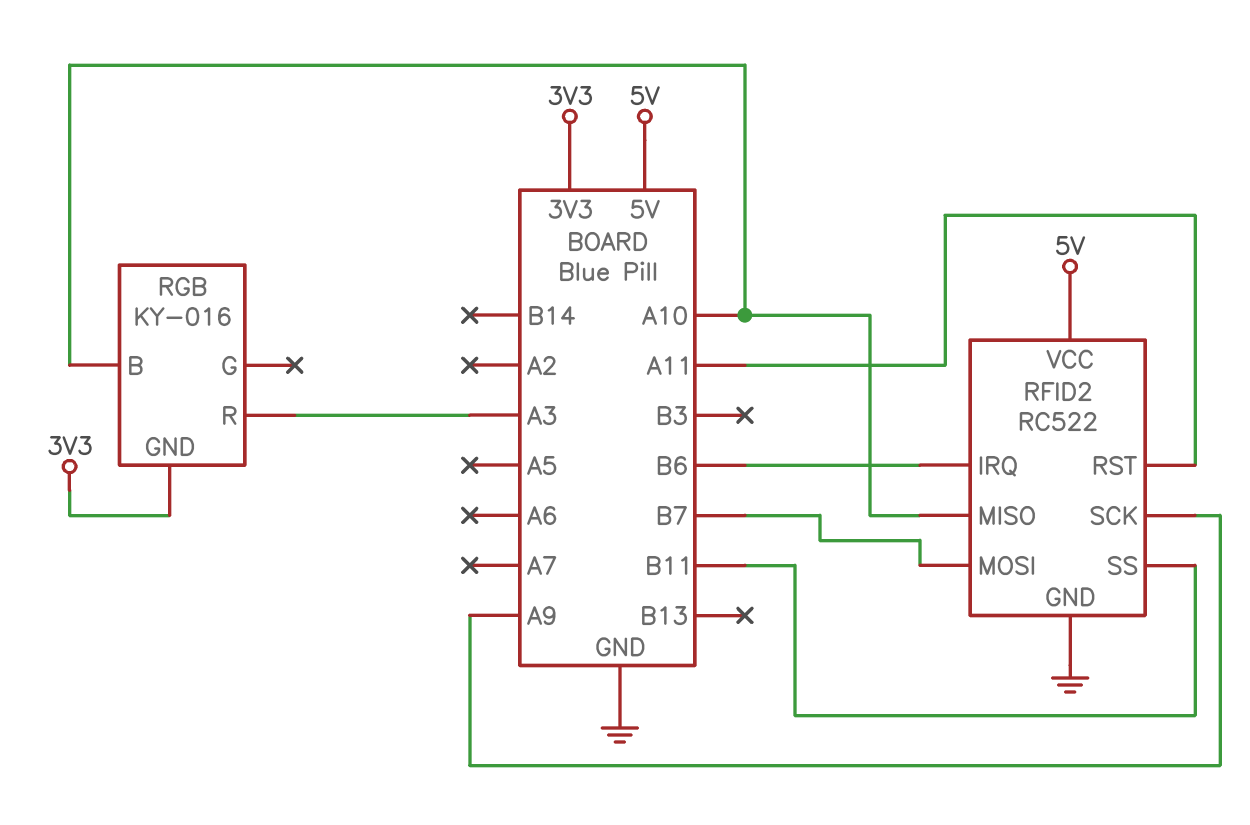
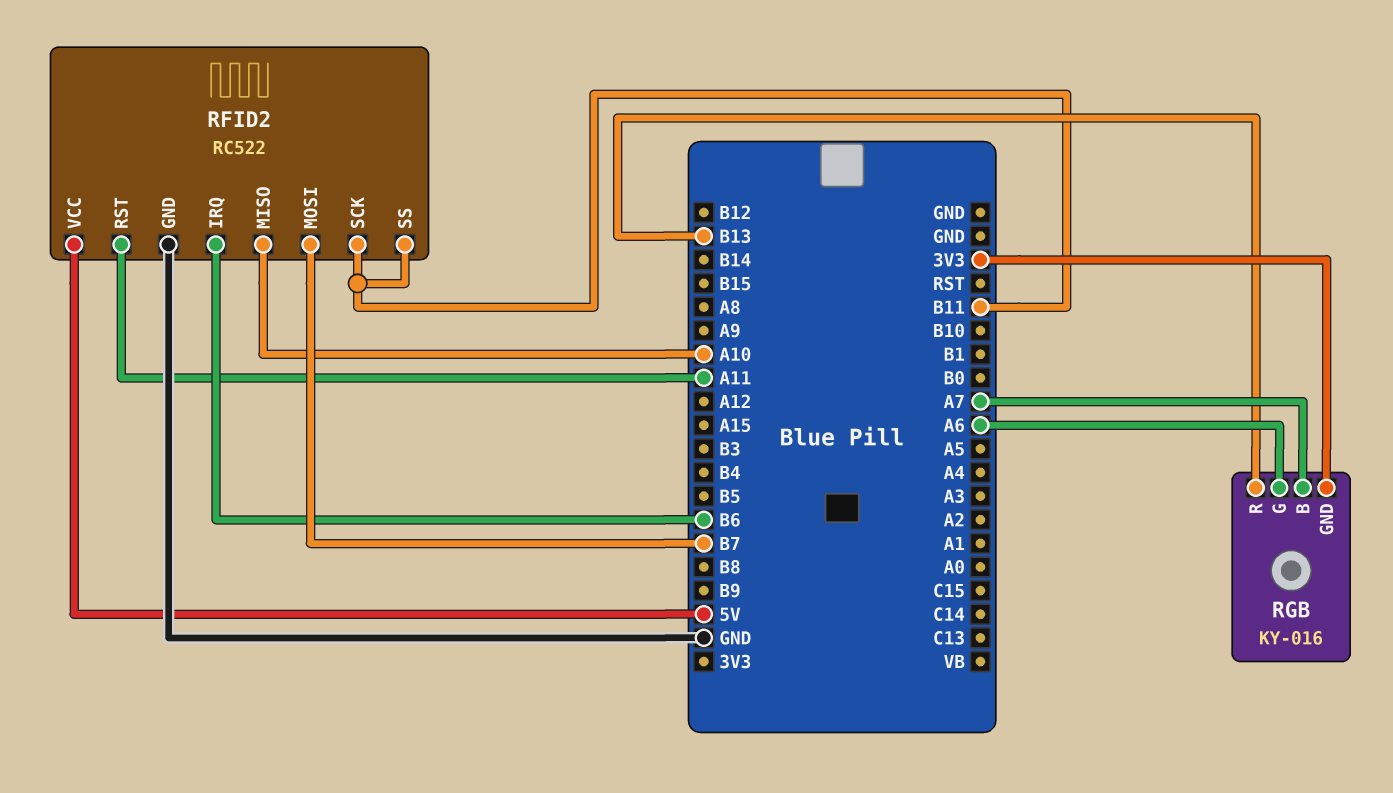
RFID2 pin SCK: A9 -> B11
RGB pin B: A10 -> A7
RGB pin G: none -> A6
RGB pin R: A3 -> B13

